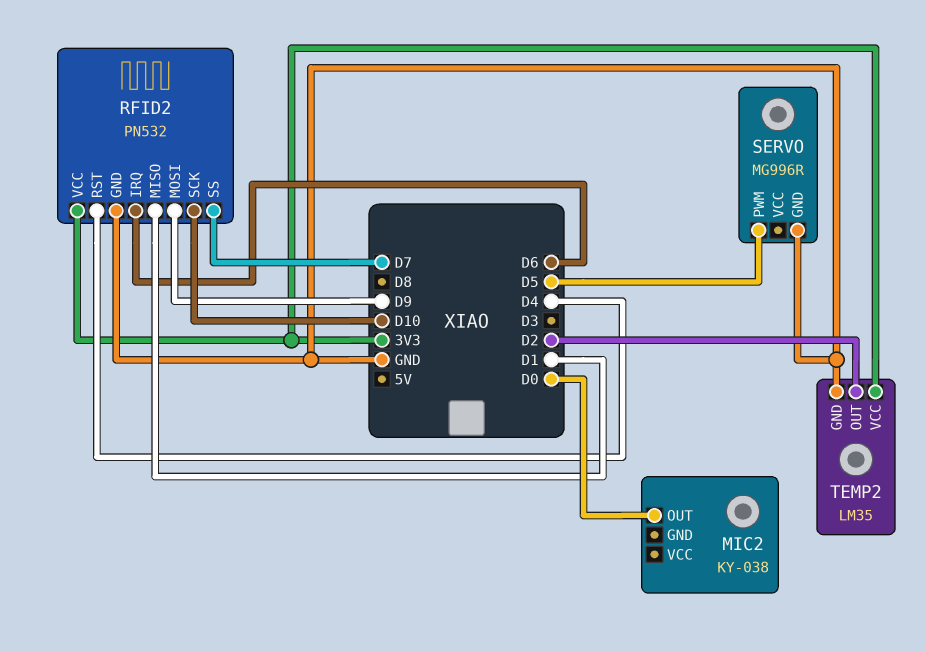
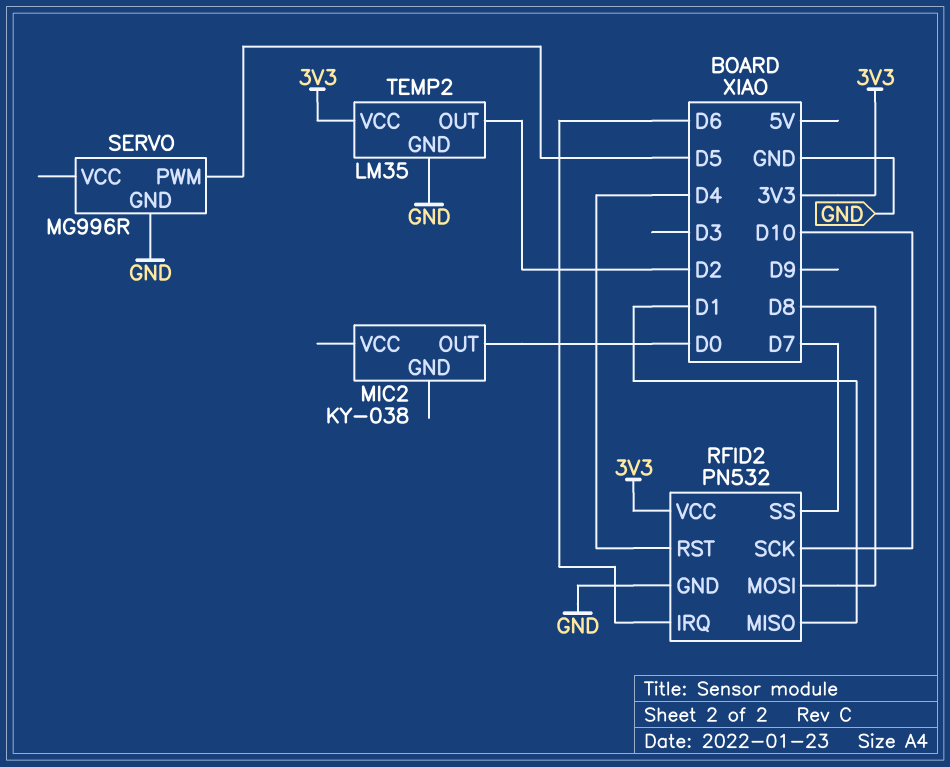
RFID2 pin MOSI: D9 -> D8

